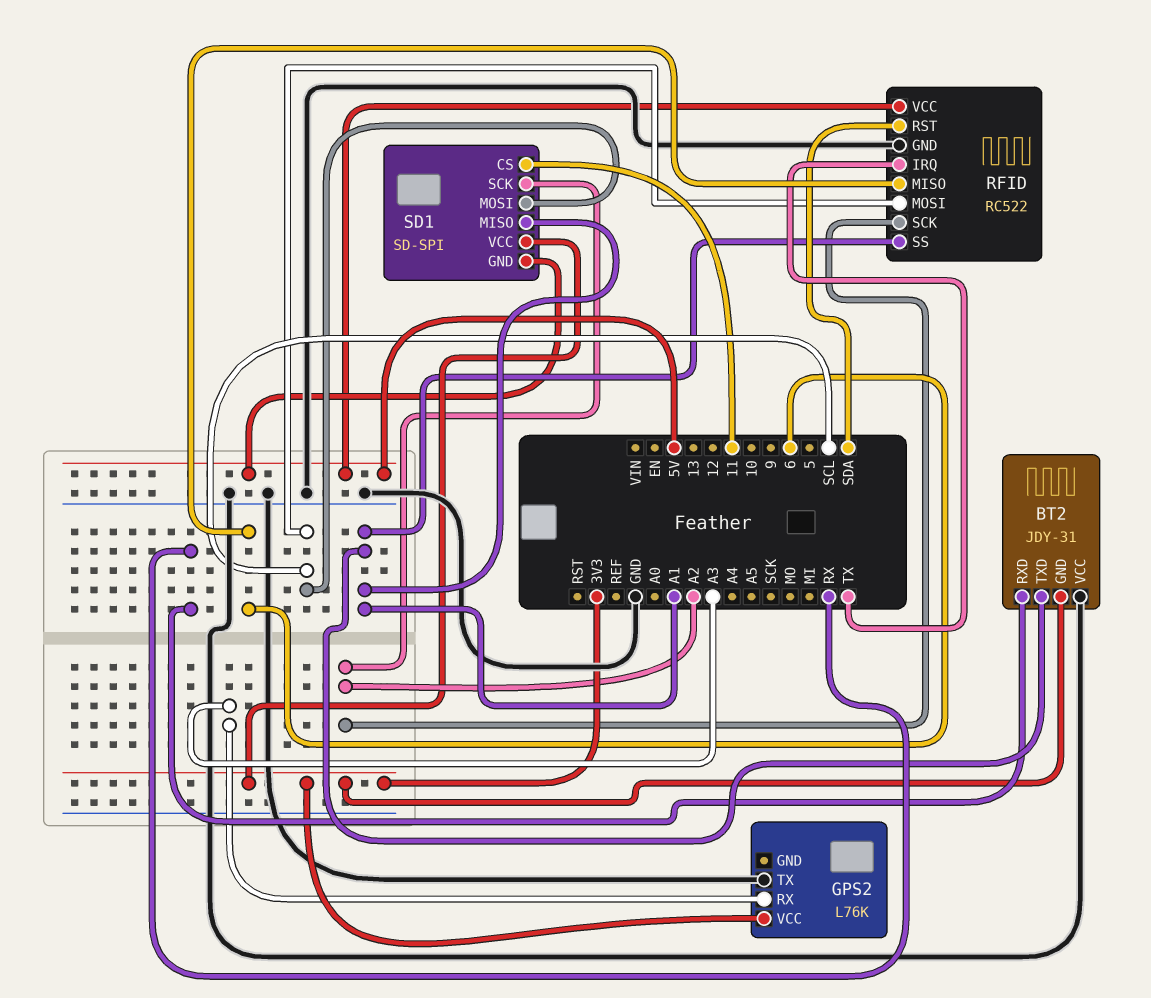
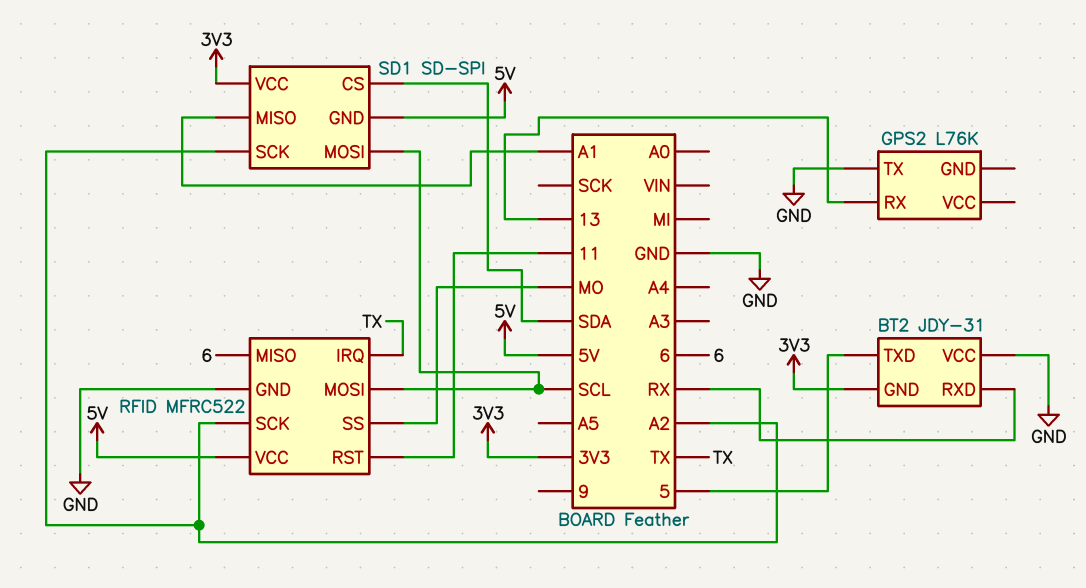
BT2 pin TXD: A1 -> 5
GPS2 pin RX: A3 -> 13
GPS2 pin VCC: 3V3 -> none
RFID: RC522 -> MFRC522
RFID pin RST: SDA -> 11
RFID pin SS: A1 -> MO
SD1 pin CS: 11 -> SDA

